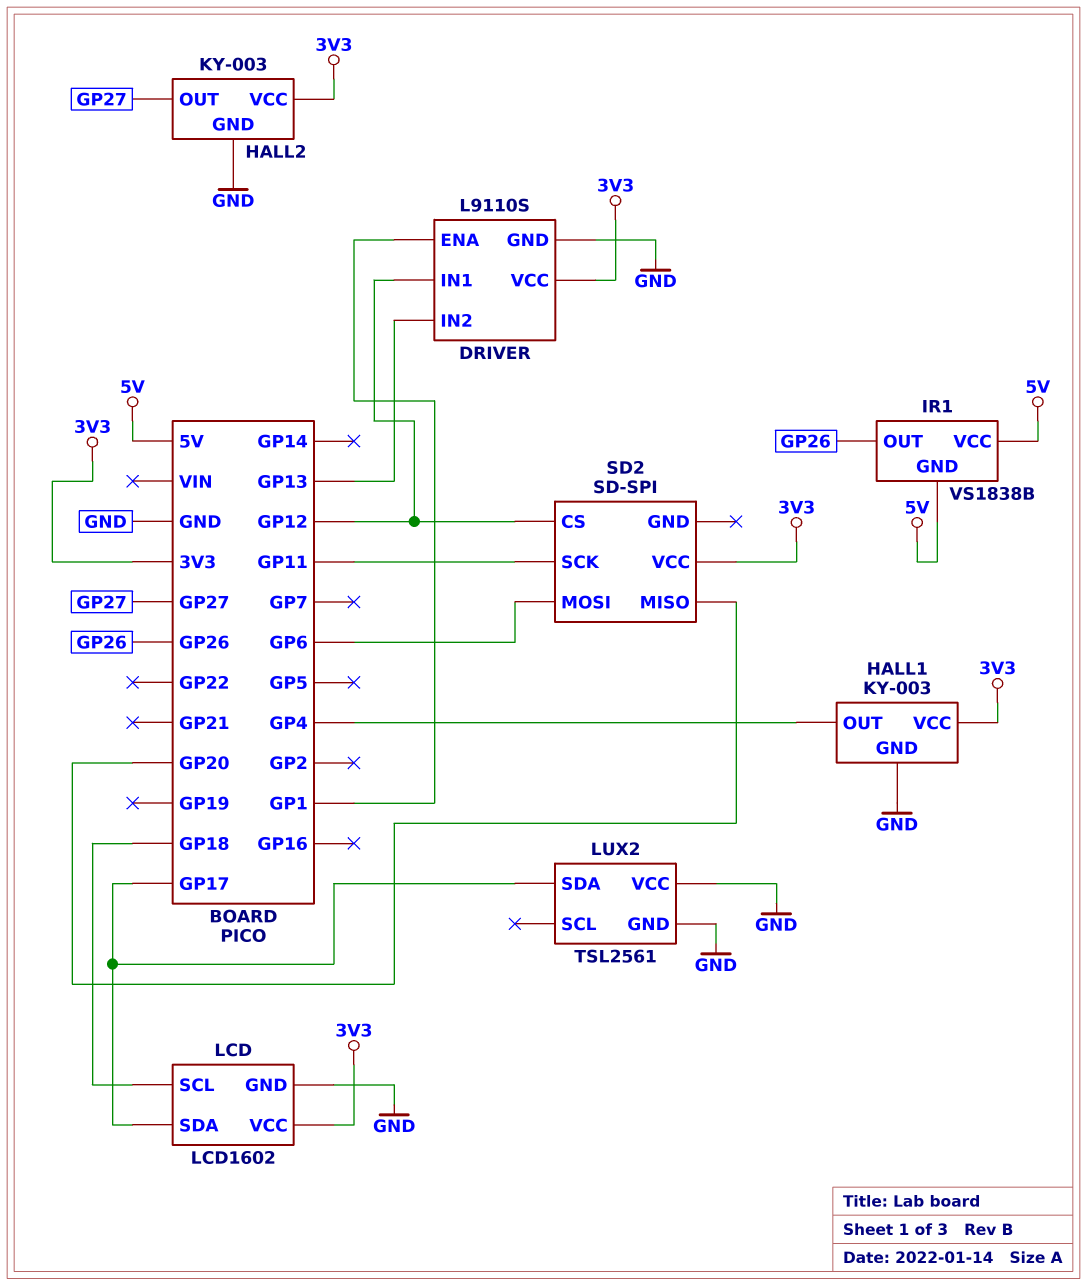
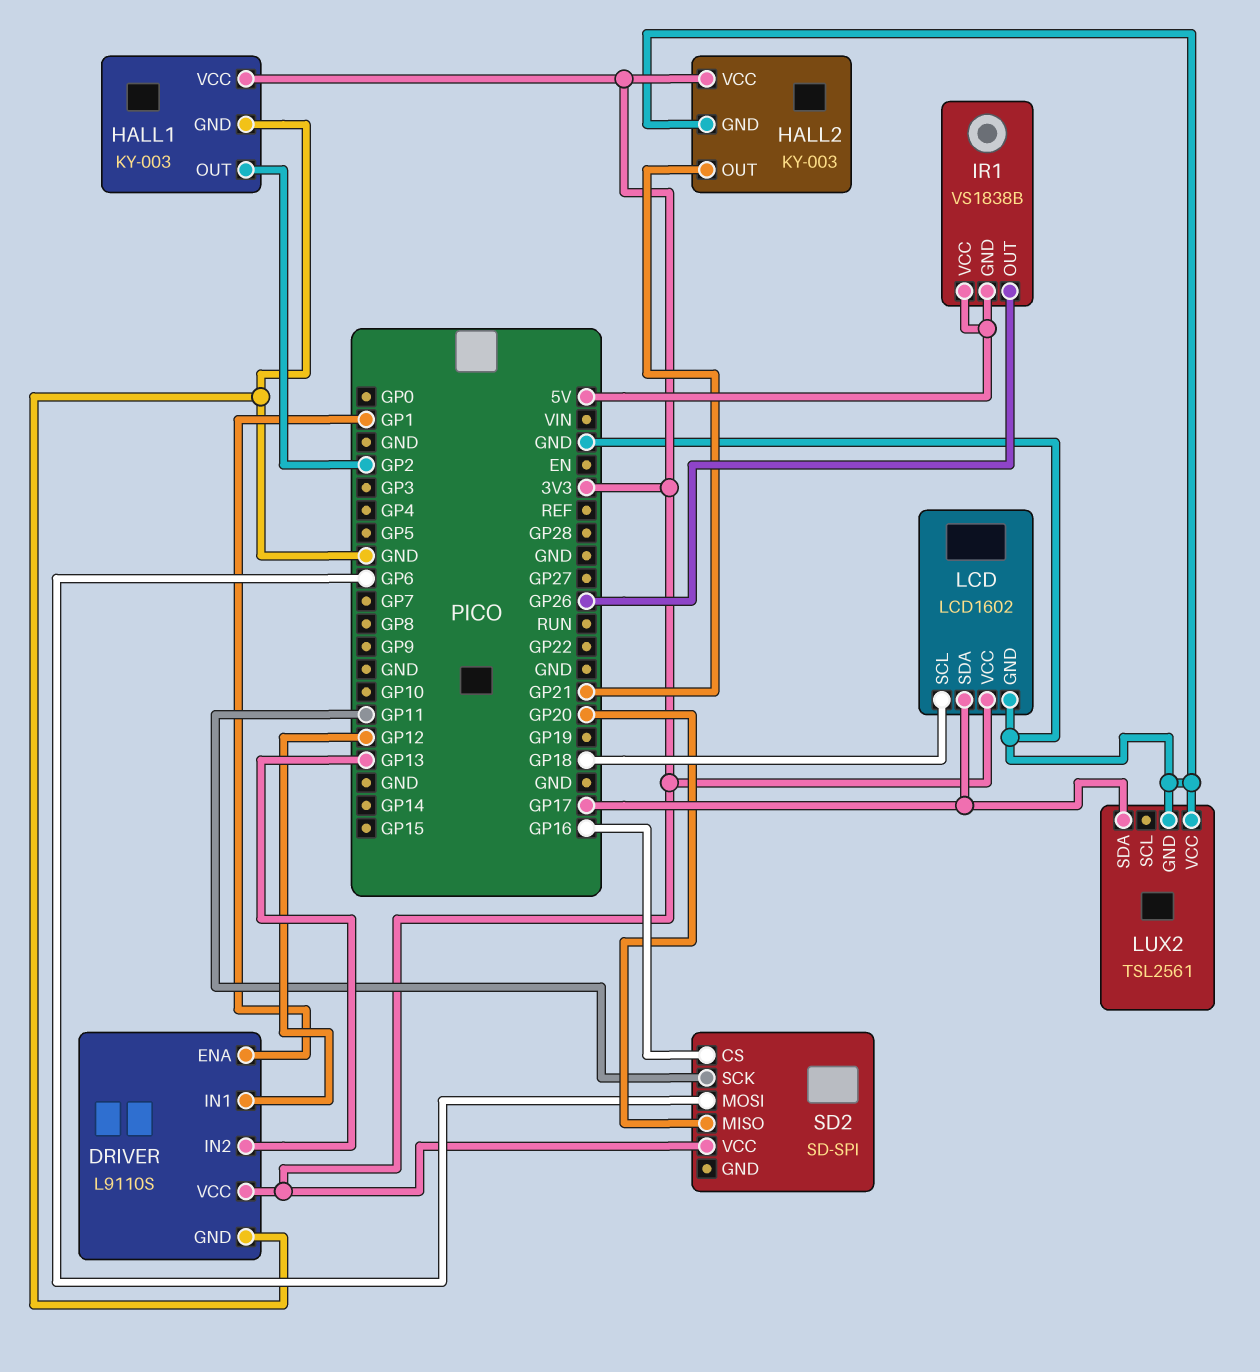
HALL1 pin OUT: GP4 -> GP2
HALL2 pin OUT: GP27 -> GP21
SD2 pin CS: GP12 -> GP16

